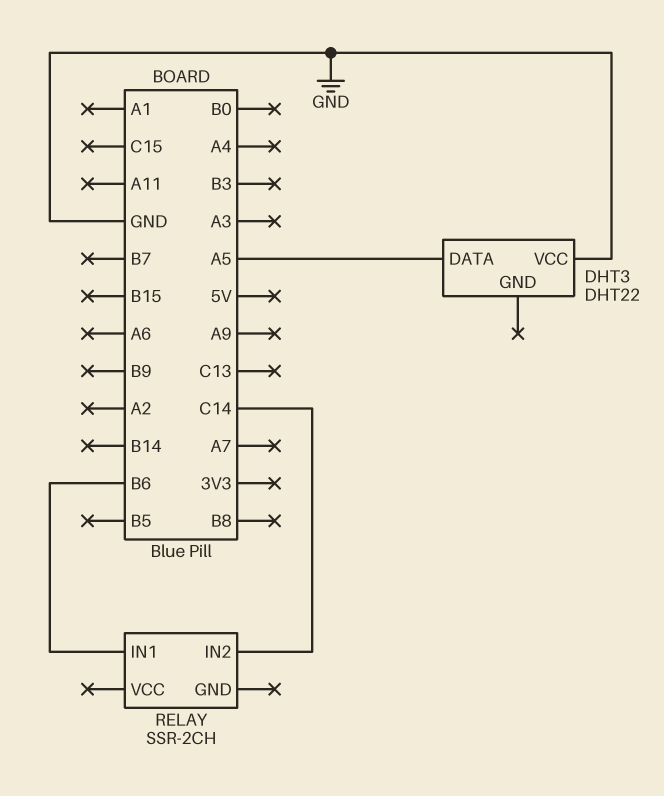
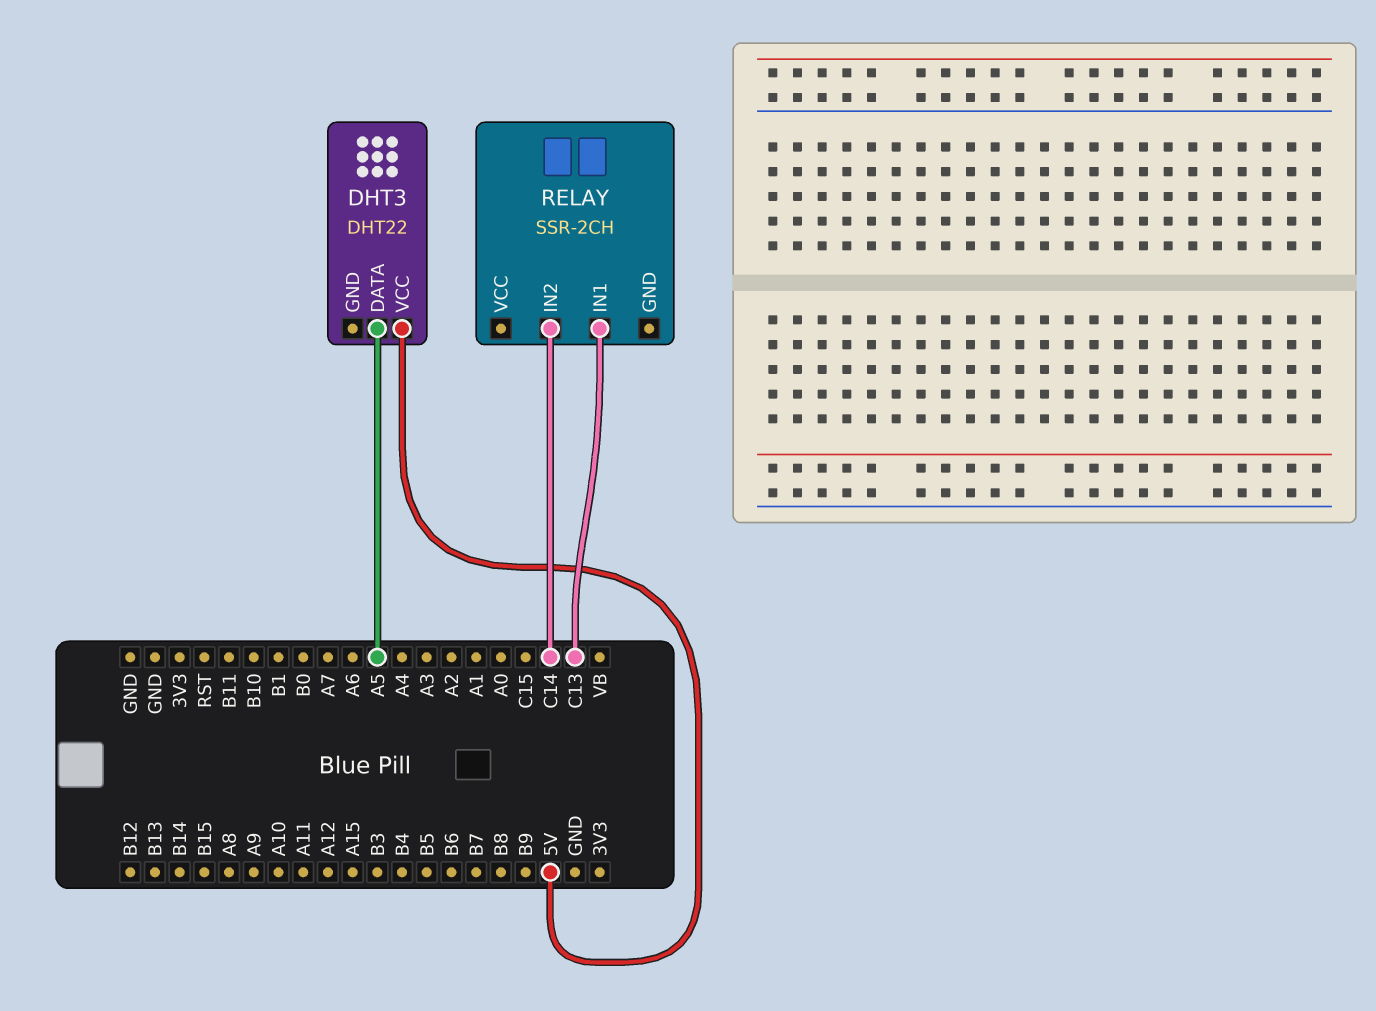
DHT3 pin VCC: GND -> 5V
RELAY pin IN1: B6 -> C13

